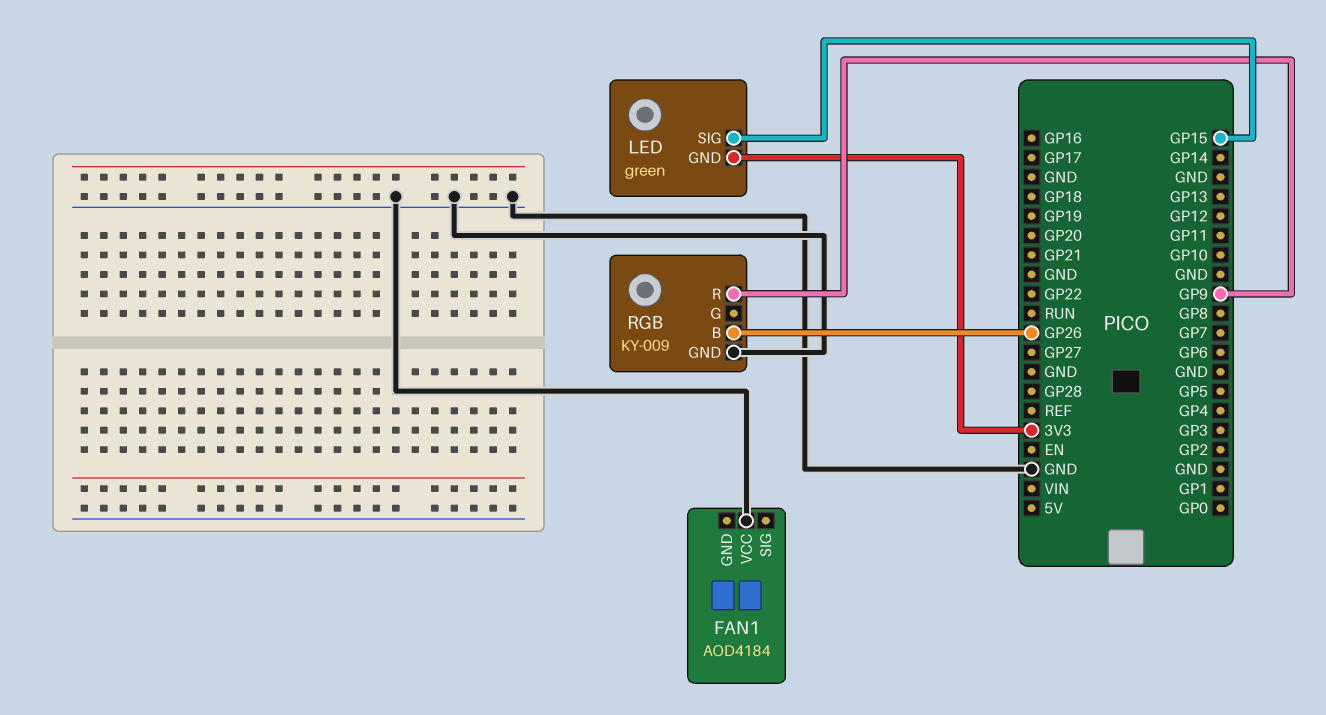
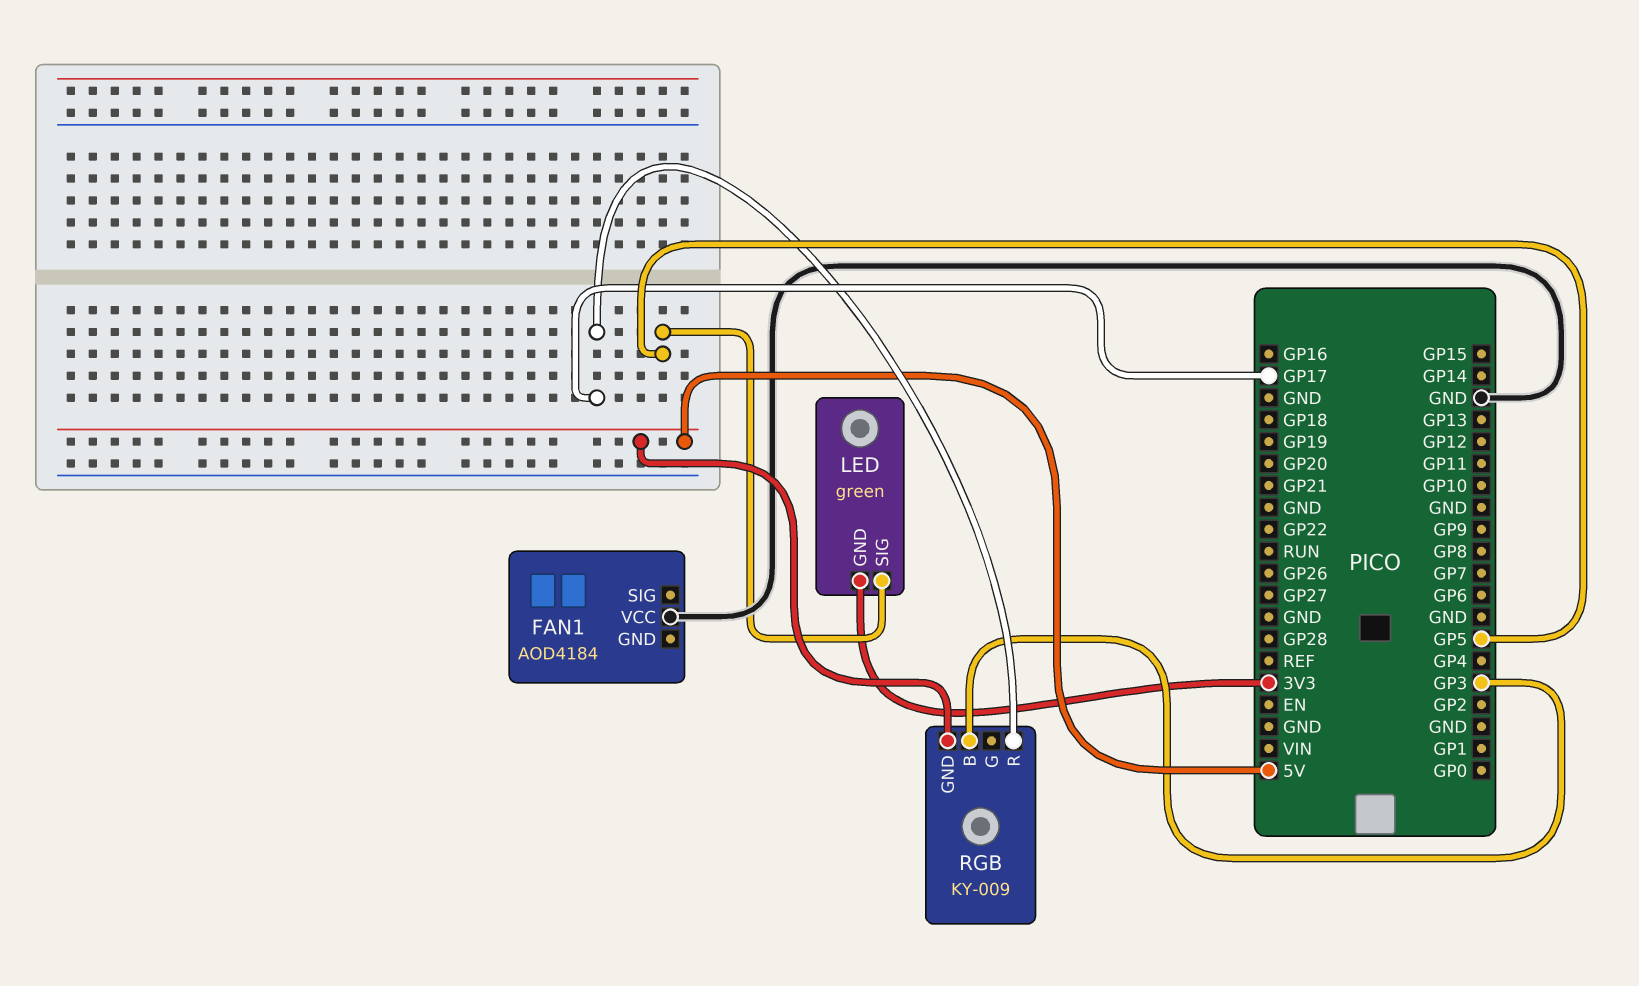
LED pin SIG: GP15 -> GP5
RGB pin B: GP26 -> GP3
RGB pin GND: GND -> 5V
RGB pin R: GP9 -> GP17

